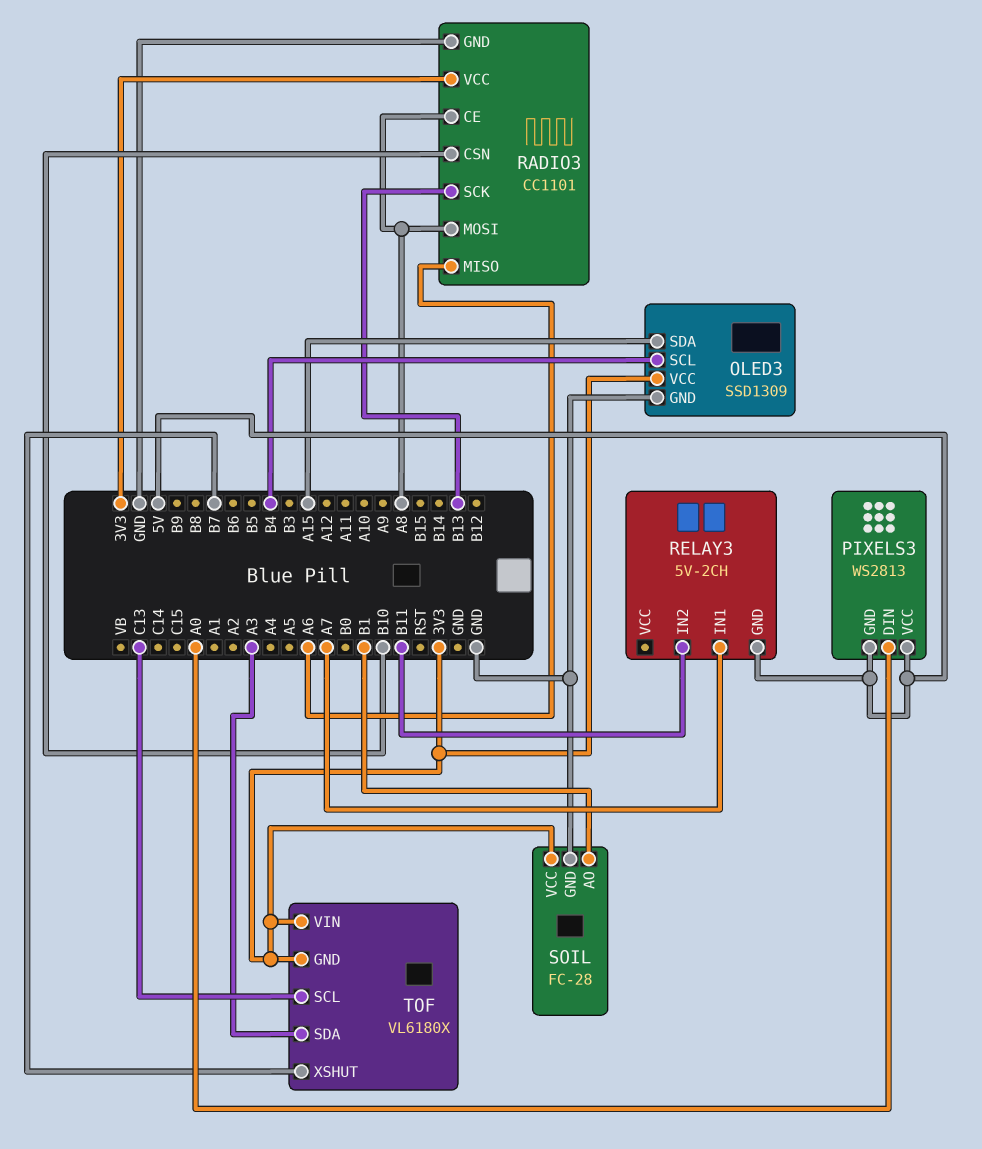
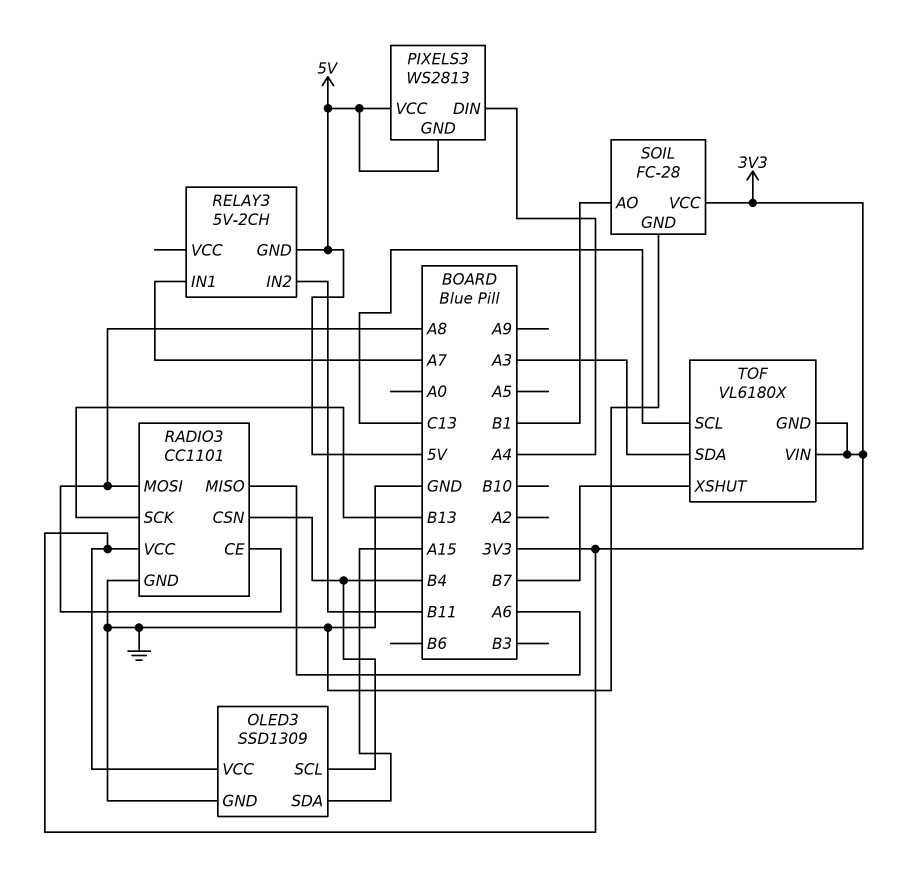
PIXELS3 pin DIN: A0 -> A4
RADIO3 pin CSN: B10 -> B4

